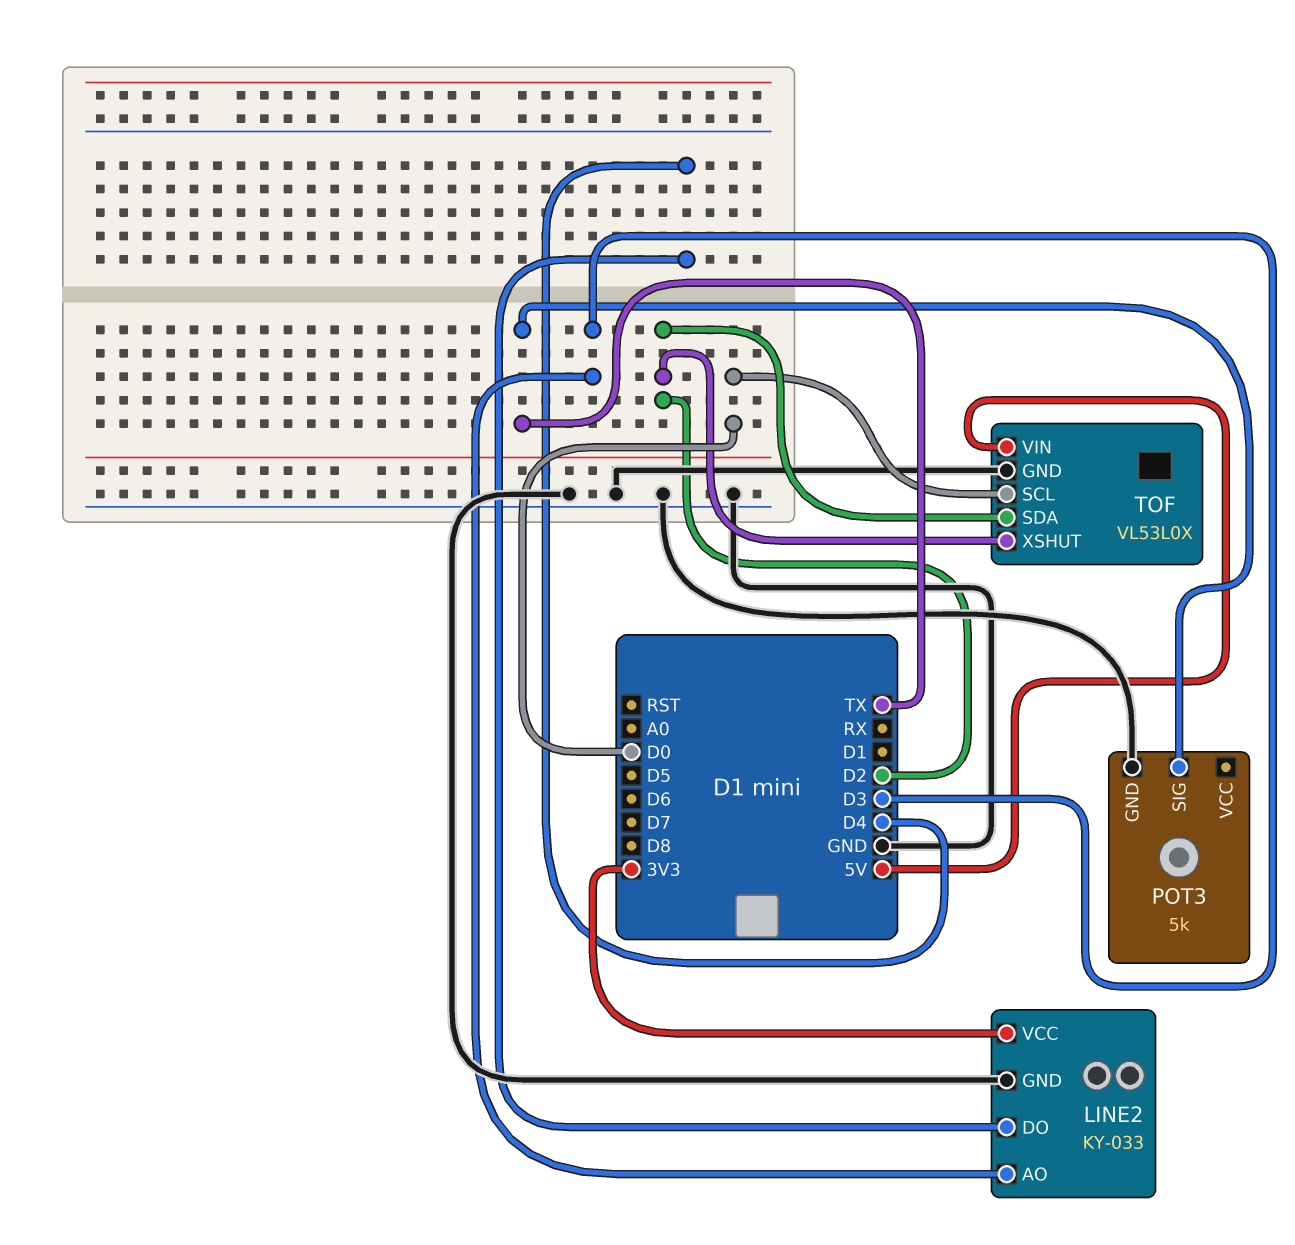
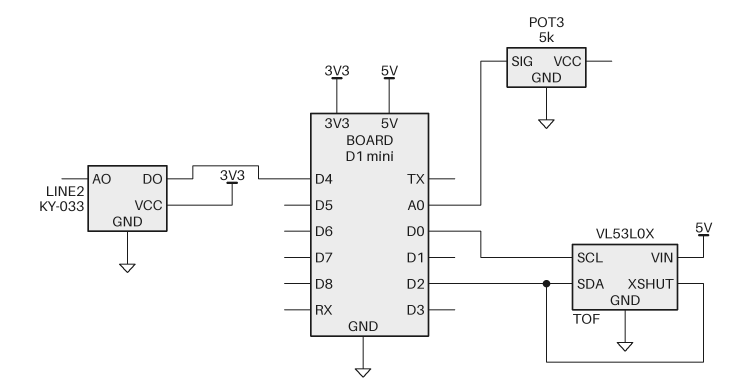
LINE2 pin AO: D3 -> none
POT3 pin SIG: TX -> A0

